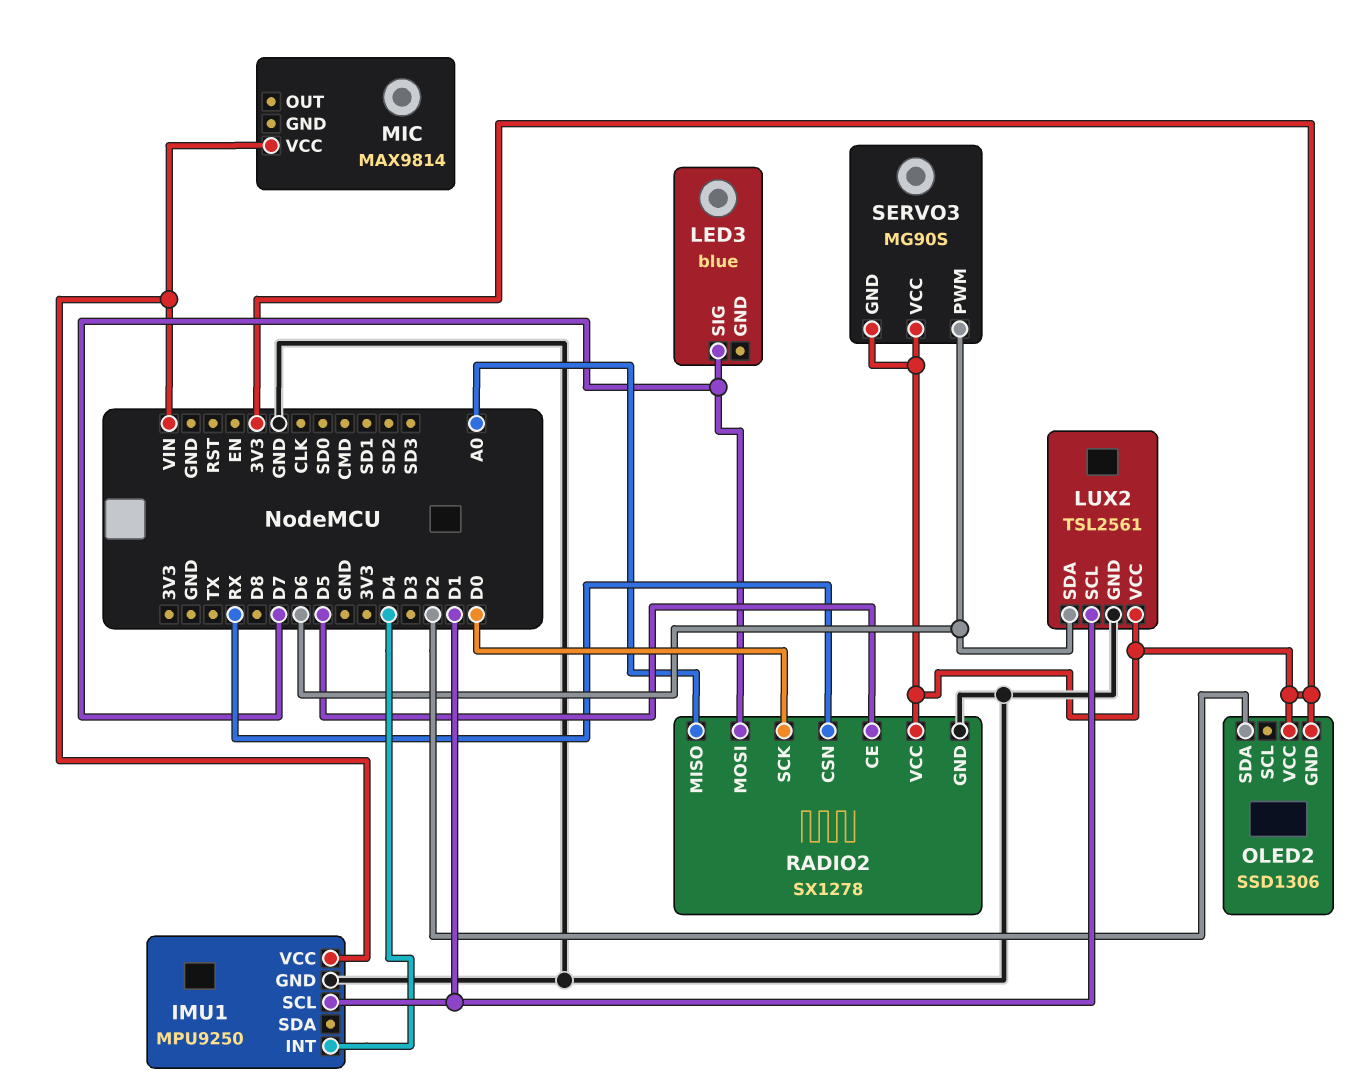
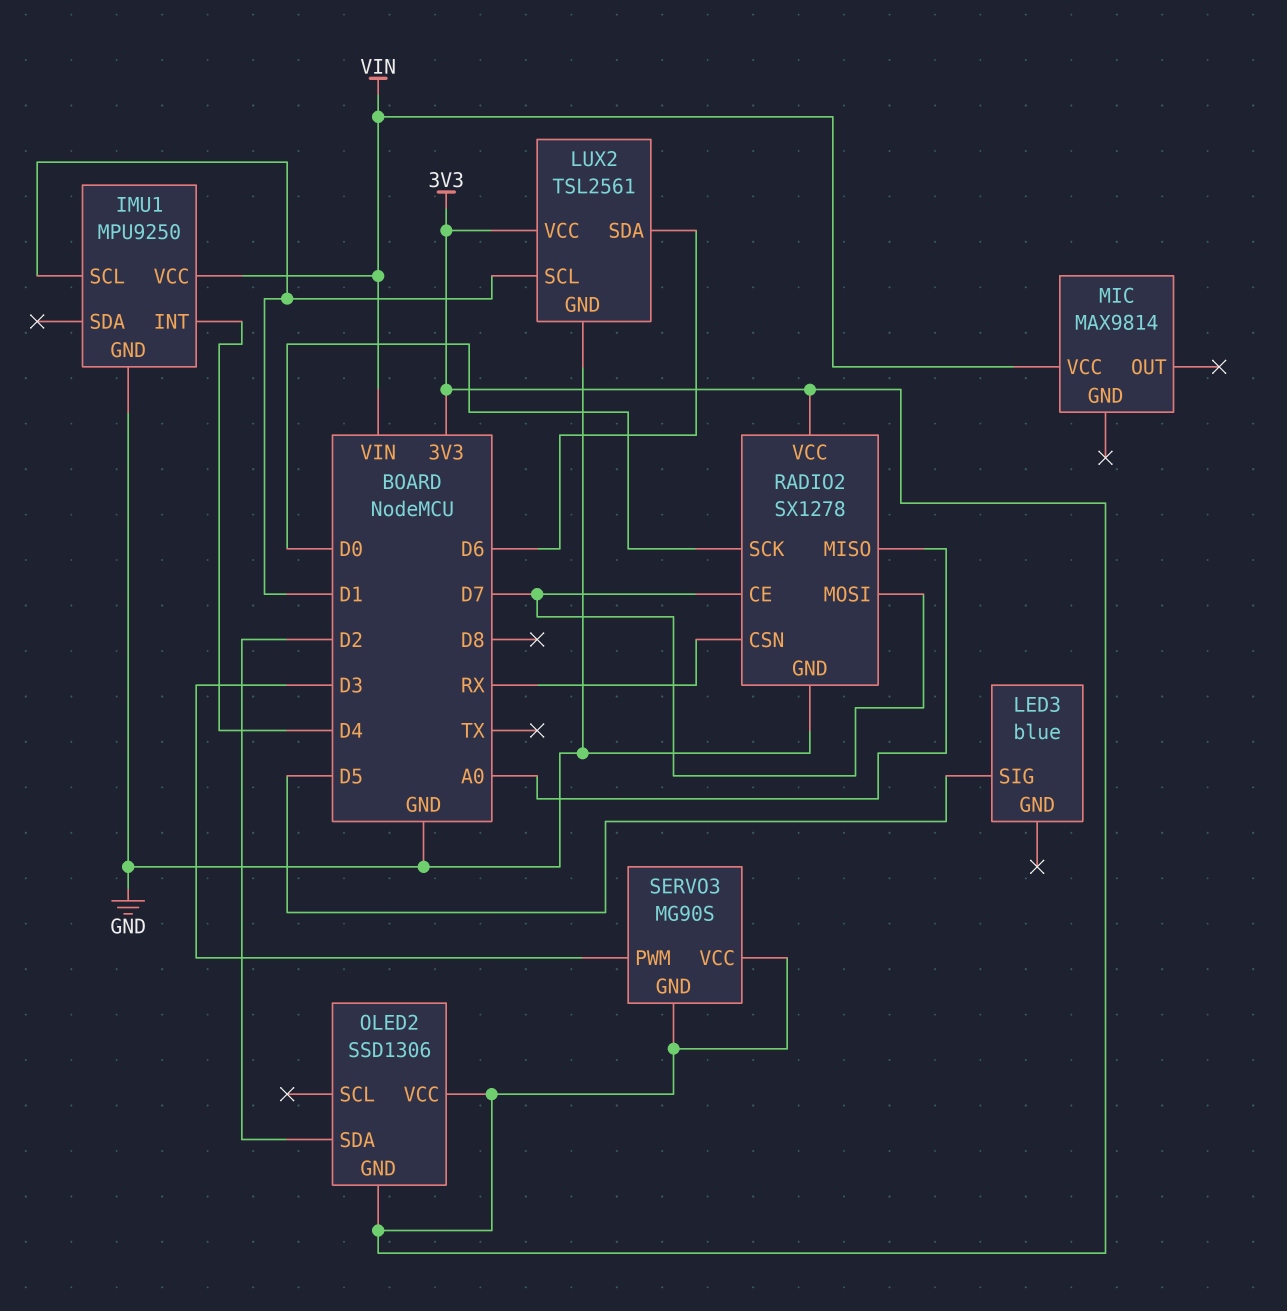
LED3 pin SIG: D7 -> D5
RADIO2 pin CE: D5 -> D7
SERVO3 pin PWM: D6 -> D3

